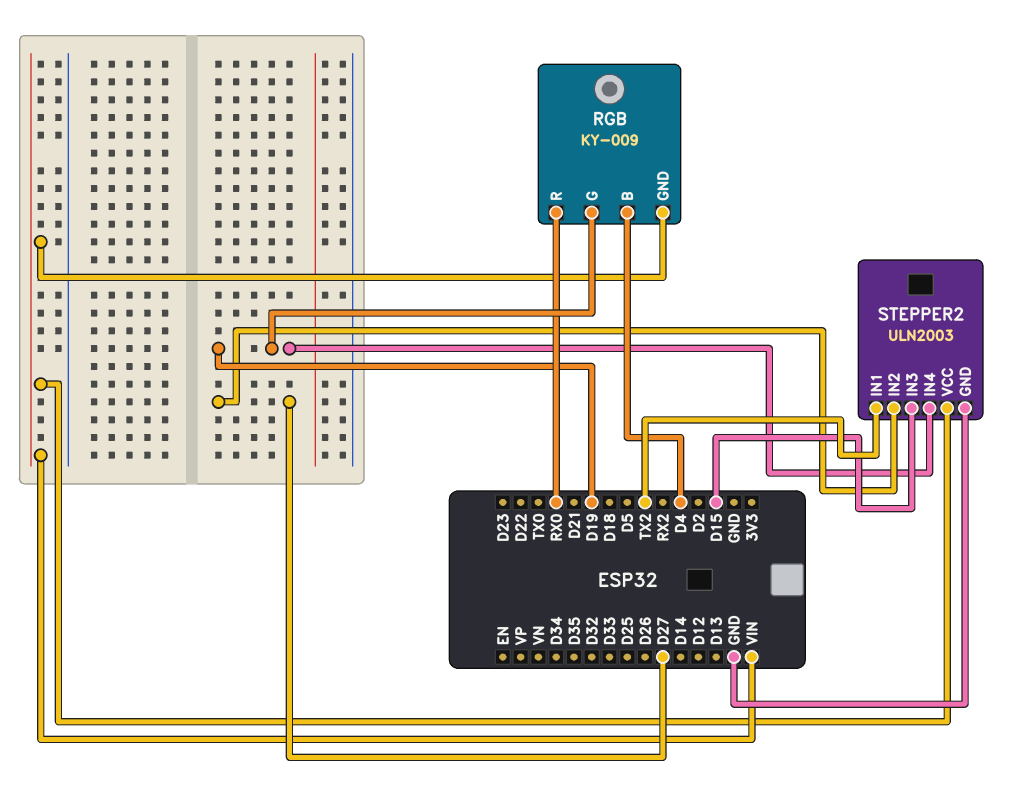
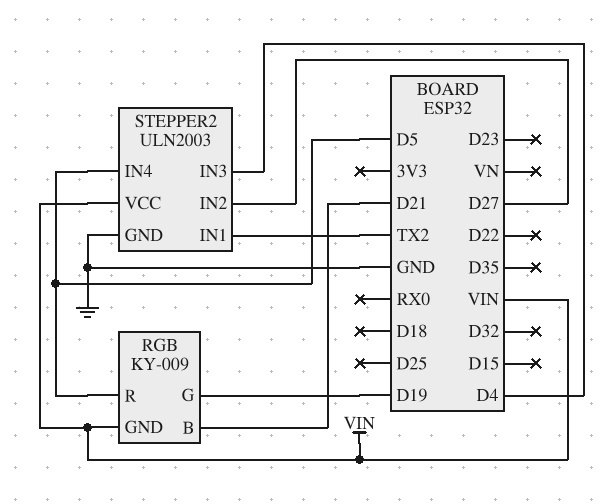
RGB pin B: D4 -> D21
RGB pin R: RX0 -> D5
STEPPER2 pin IN3: D15 -> D4
STEPPER2 pin IN4: D19 -> D5

